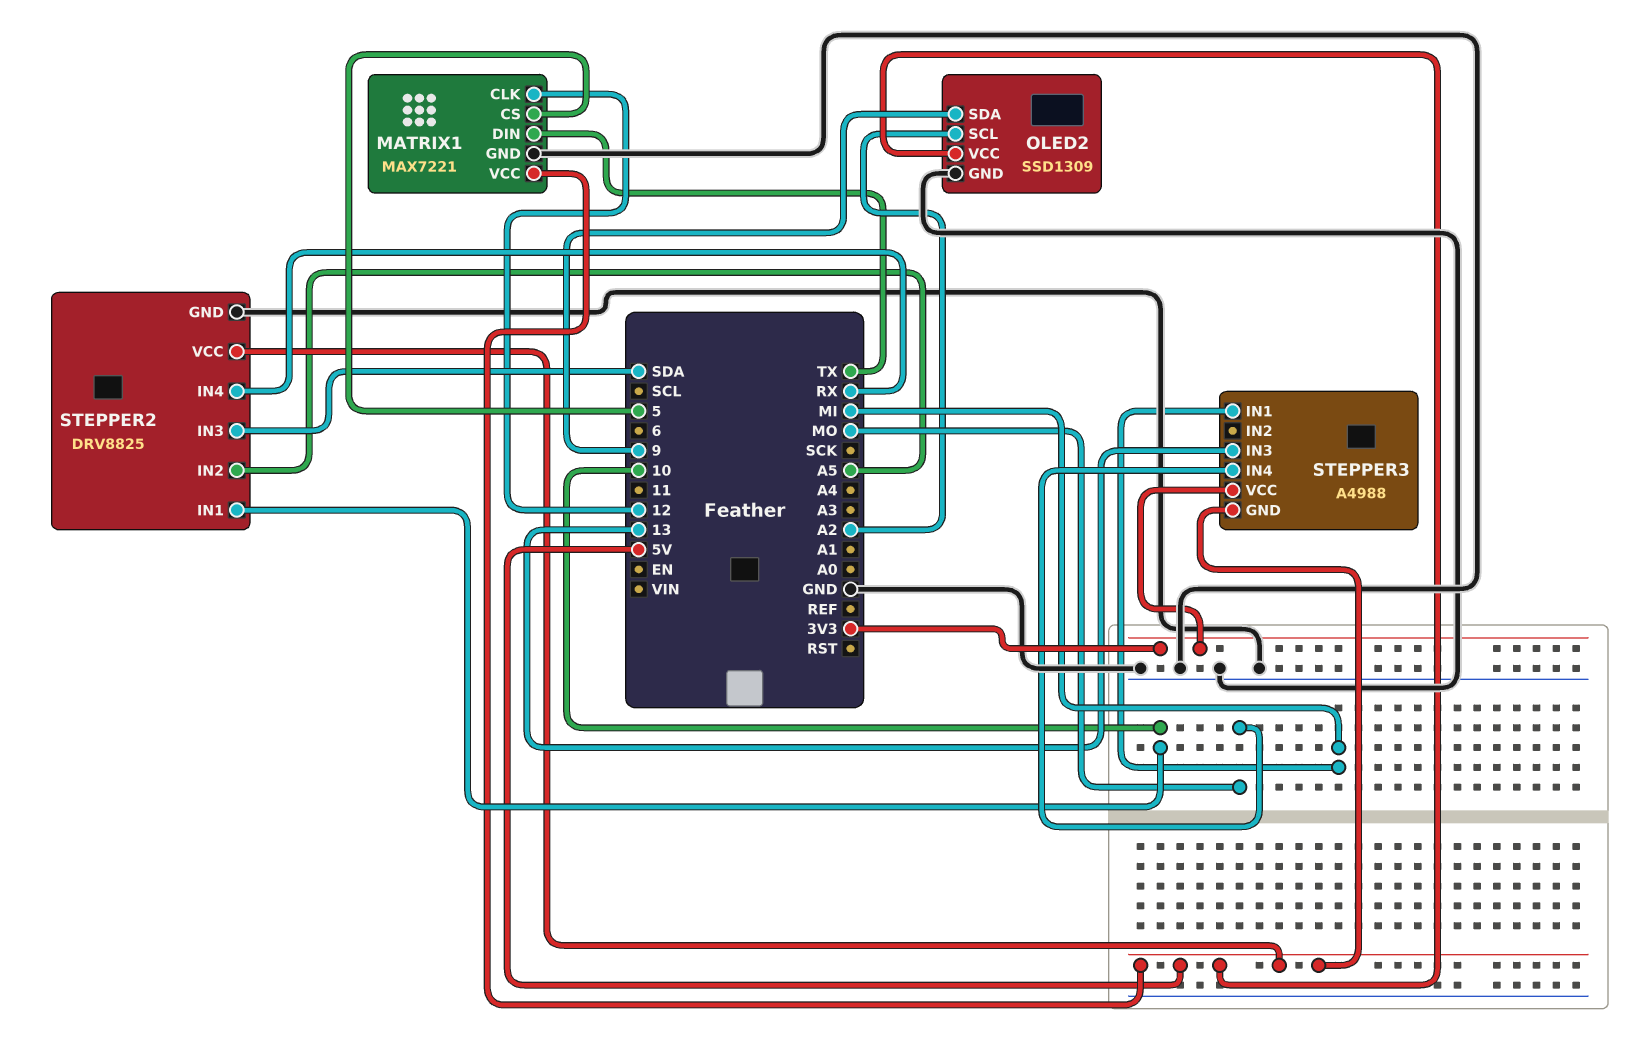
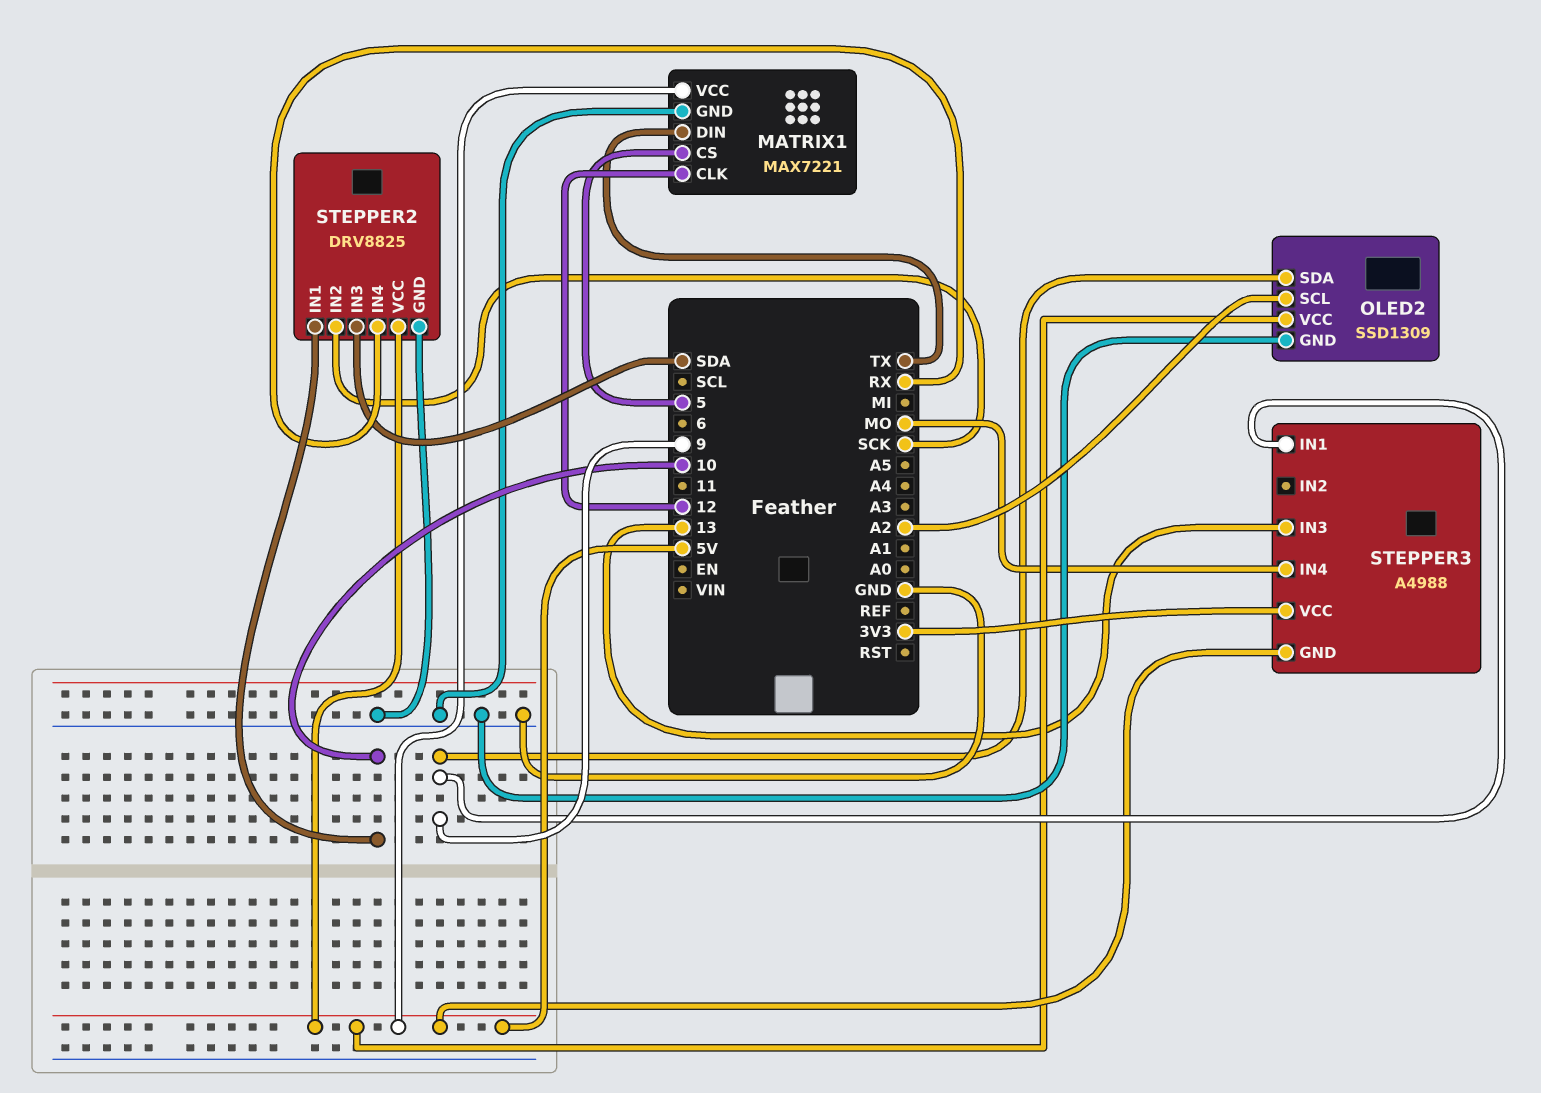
STEPPER2 pin IN2: A5 -> SCK
STEPPER3 pin IN1: MI -> 9

